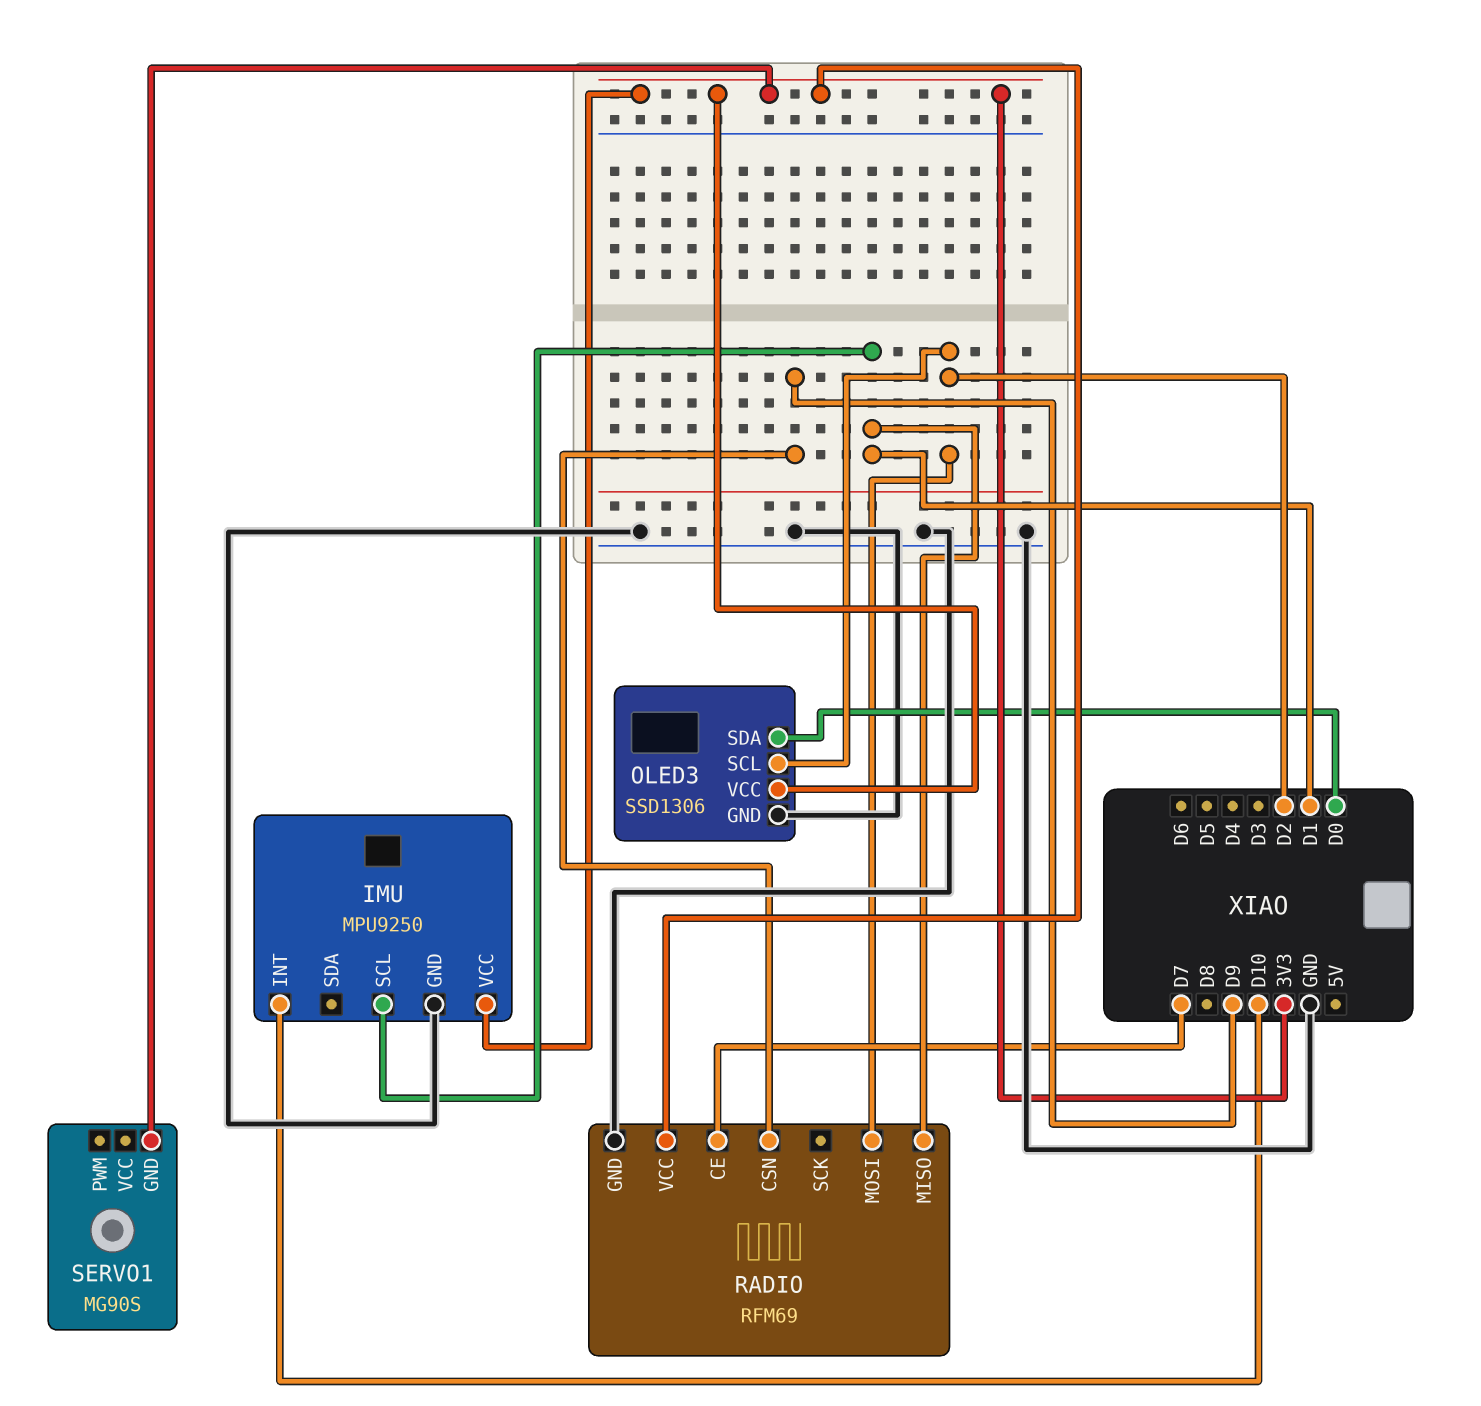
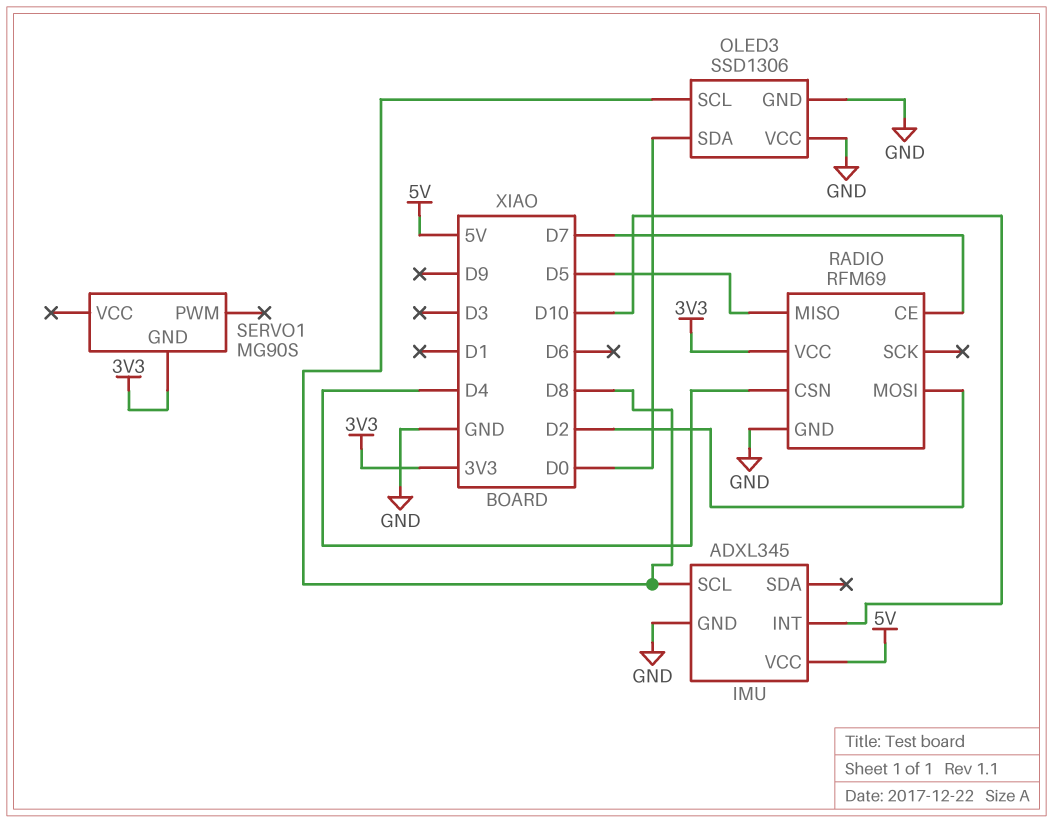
IMU: MPU9250 -> ADXL345
IMU pin SCL: D1 -> D8
IMU pin VCC: 3V3 -> 5V
OLED3 pin SCL: D2 -> D8
OLED3 pin VCC: 3V3 -> GND
RADIO pin CSN: D9 -> D4
RADIO pin MISO: D1 -> D5

